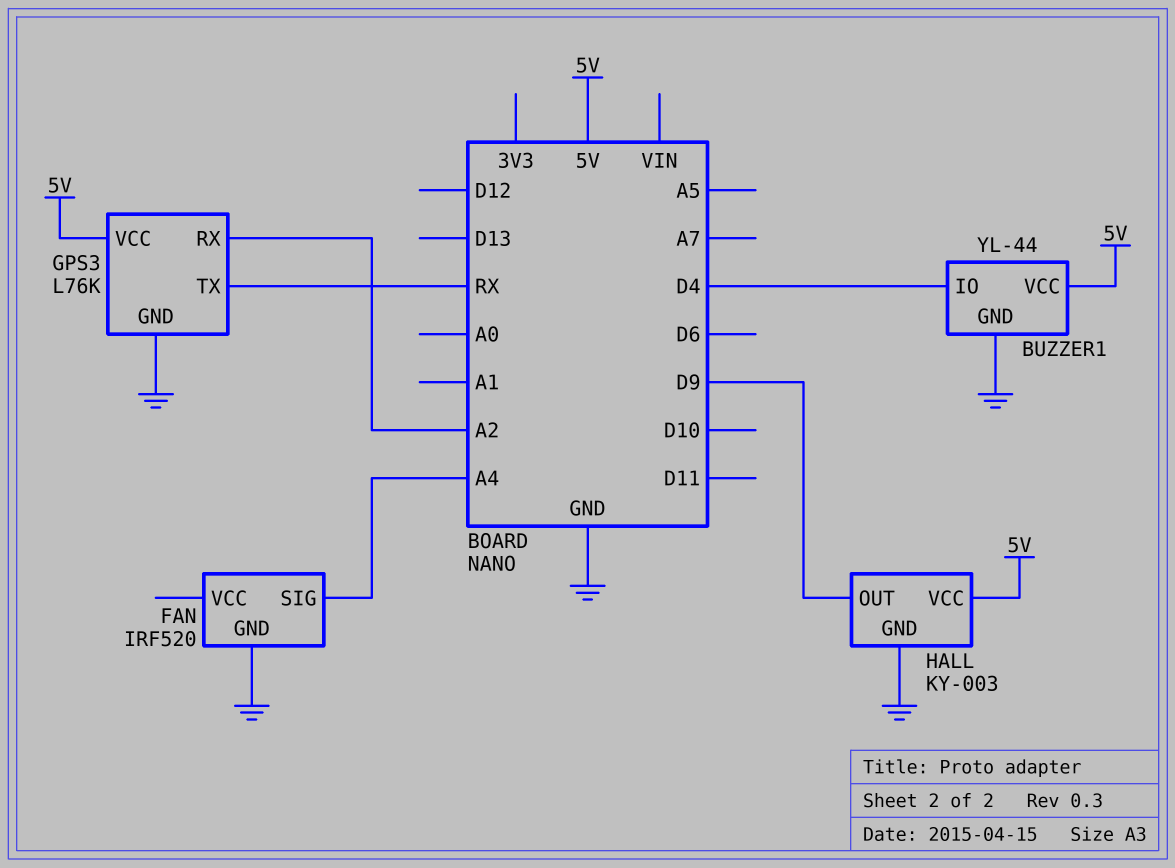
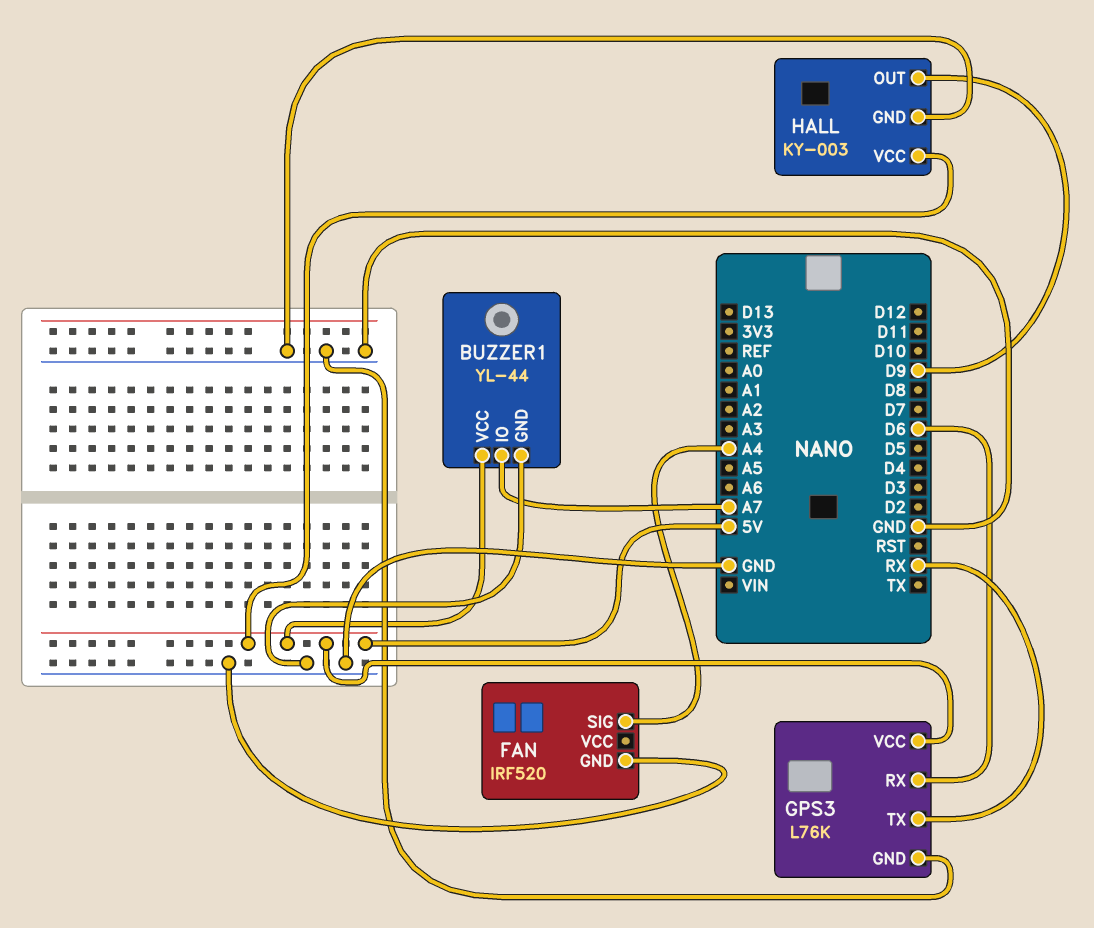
BUZZER1 pin IO: D4 -> A7
GPS3 pin RX: A2 -> D6

